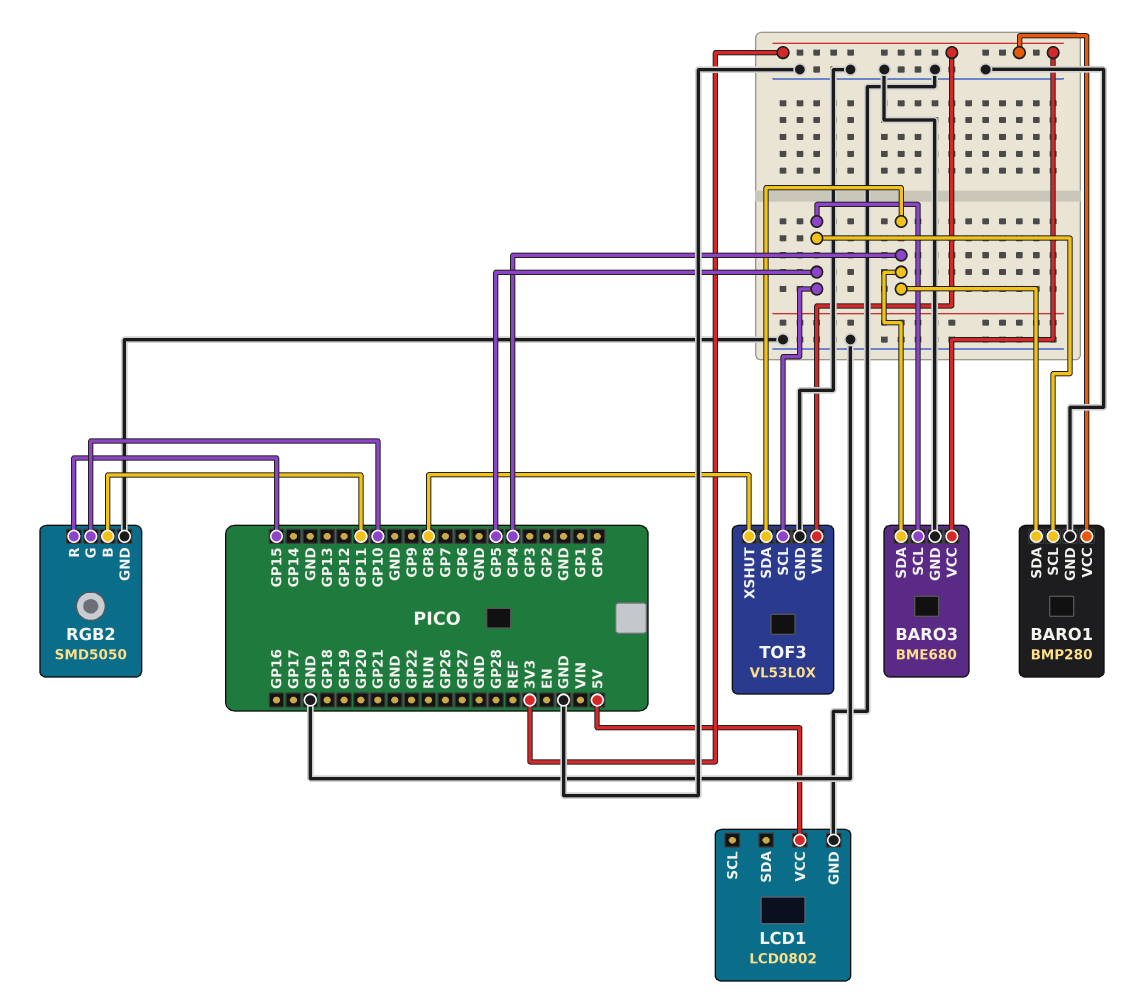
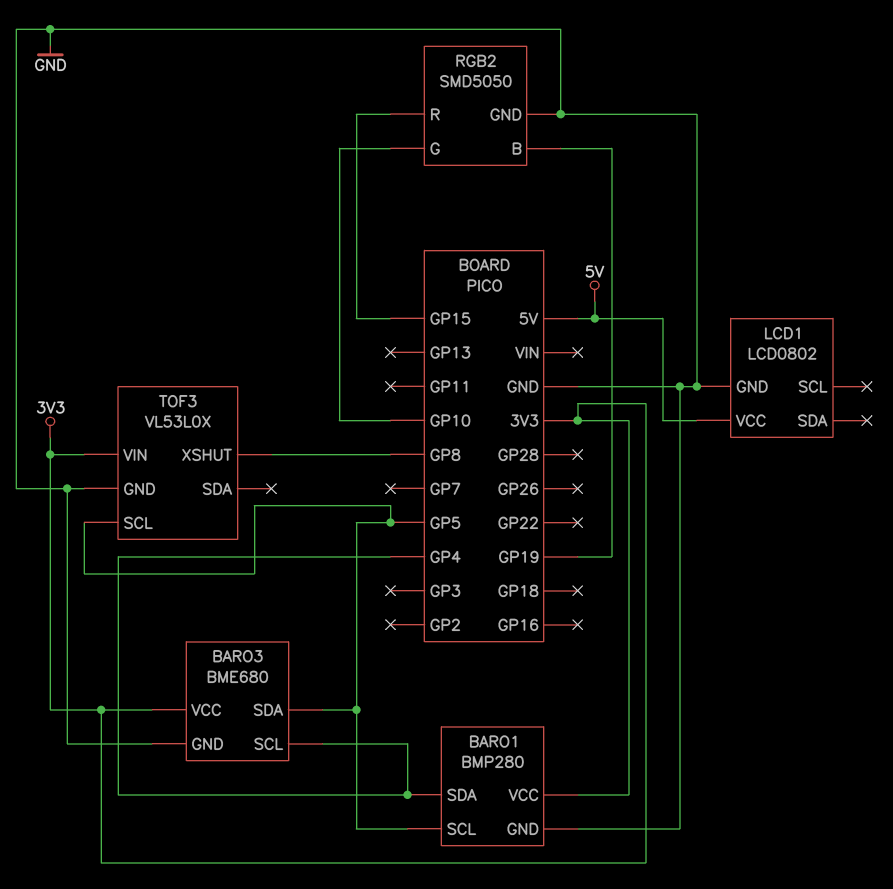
BARO3 pin SCL: GP5 -> GP4
BARO3 pin SDA: GP4 -> GP5
RGB2 pin B: GP11 -> GP19
TOF3 pin SDA: GP4 -> none

